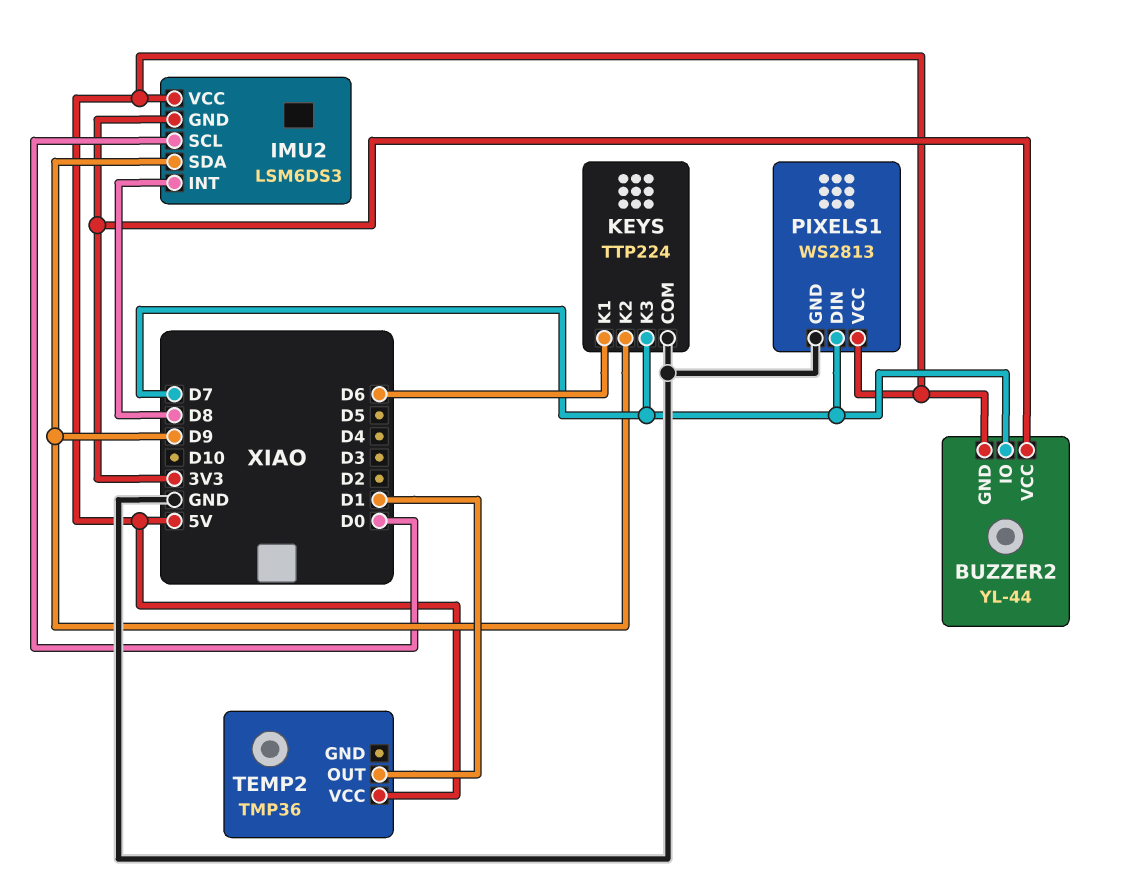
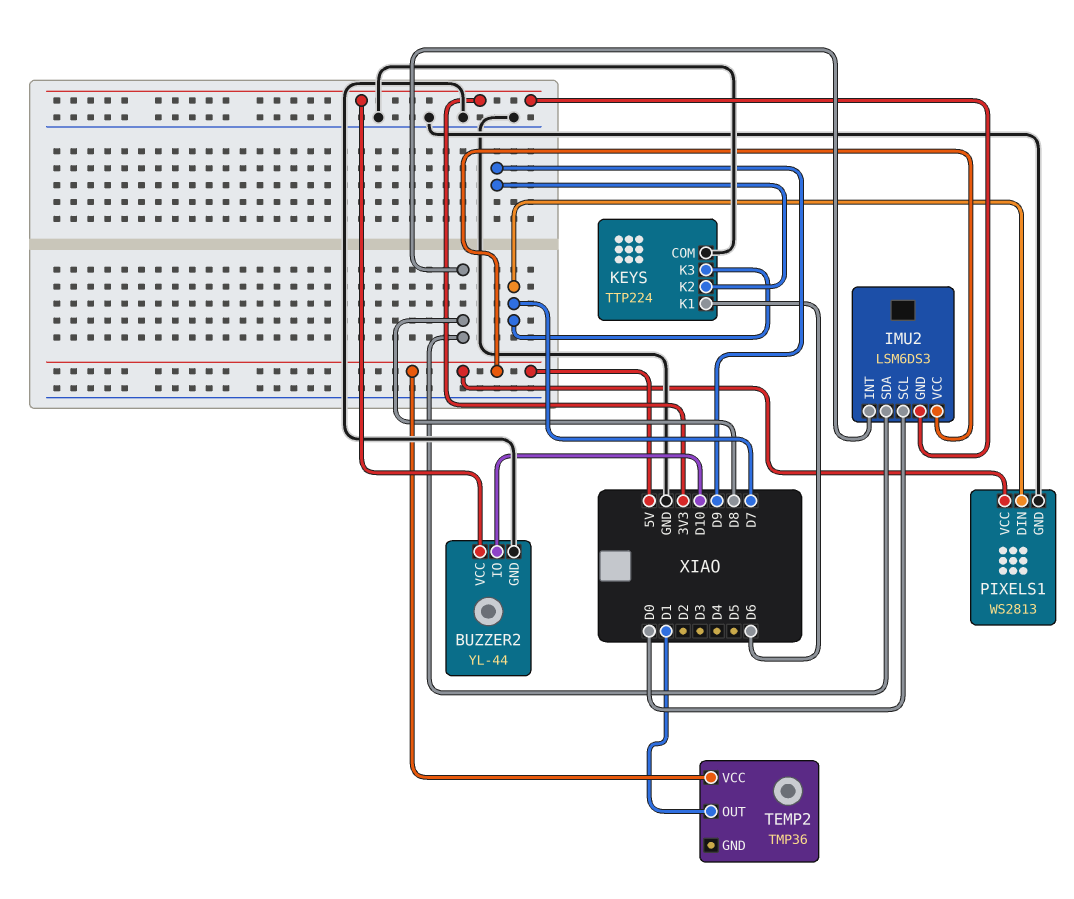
BUZZER2 pin GND: 5V -> GND
BUZZER2 pin IO: D7 -> D10
IMU2 pin SDA: D9 -> D8

